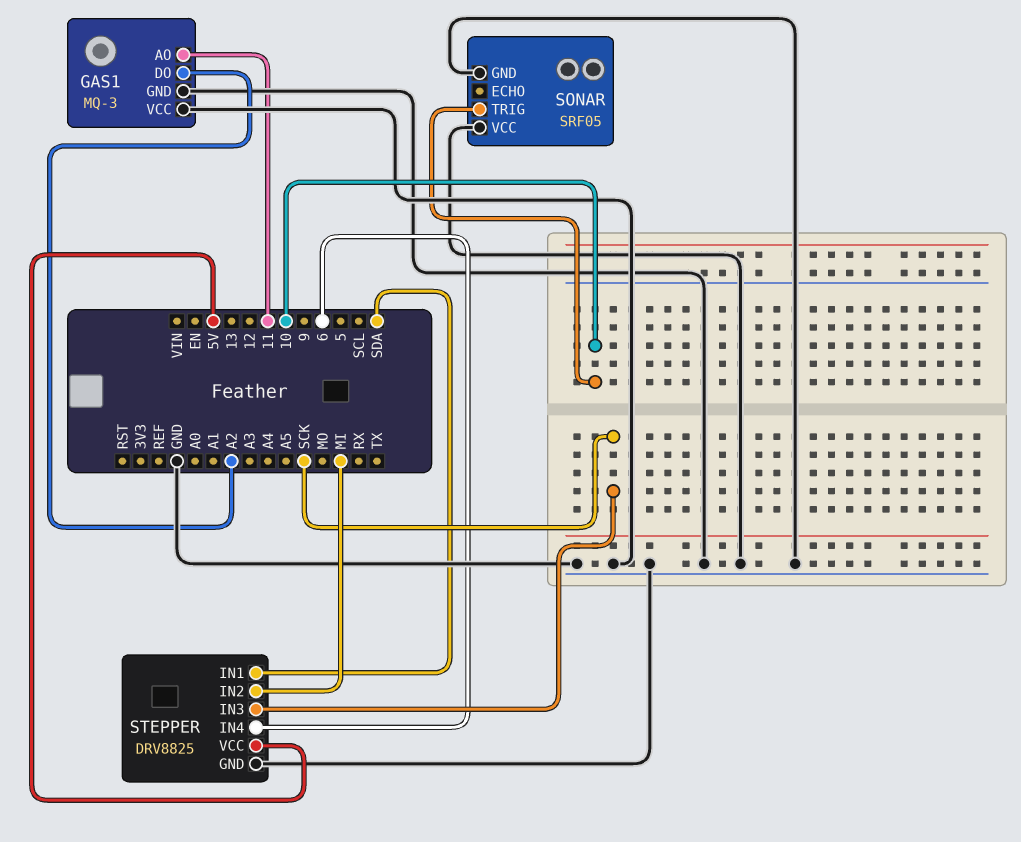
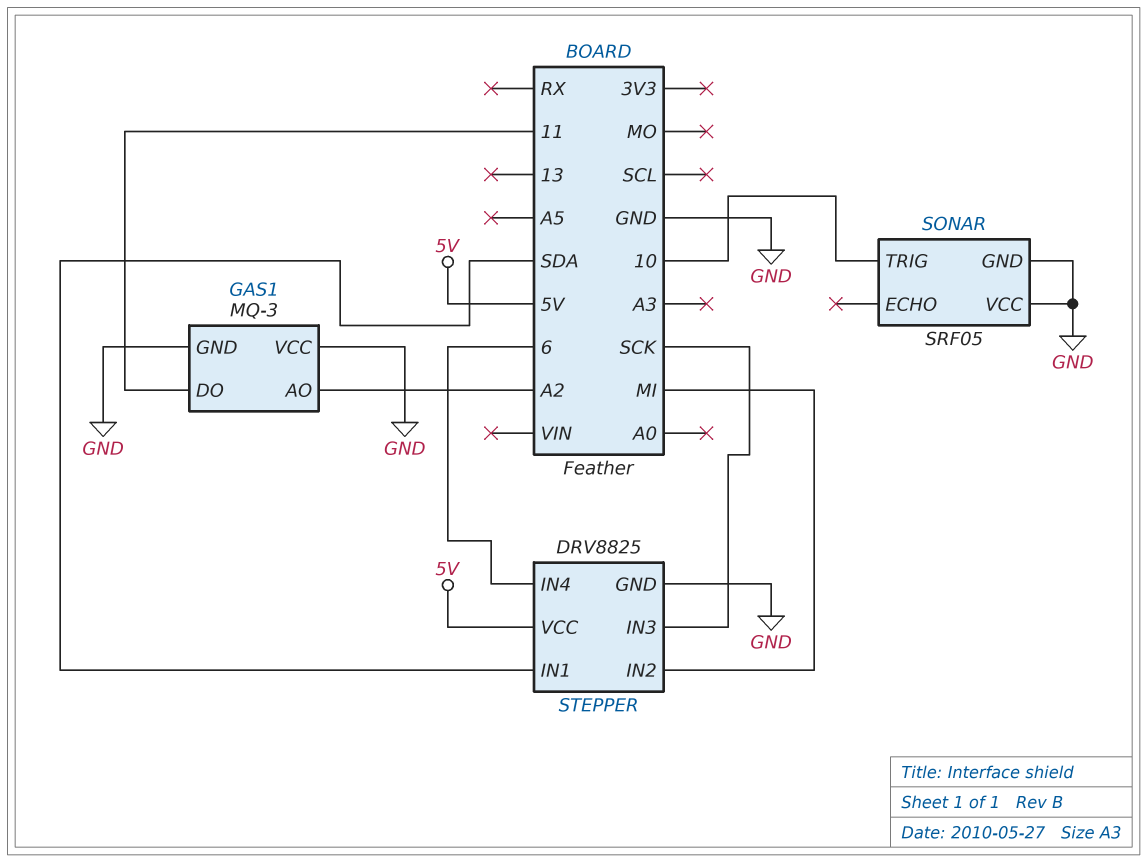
GAS1 pin AO: 11 -> A2
GAS1 pin DO: A2 -> 11

